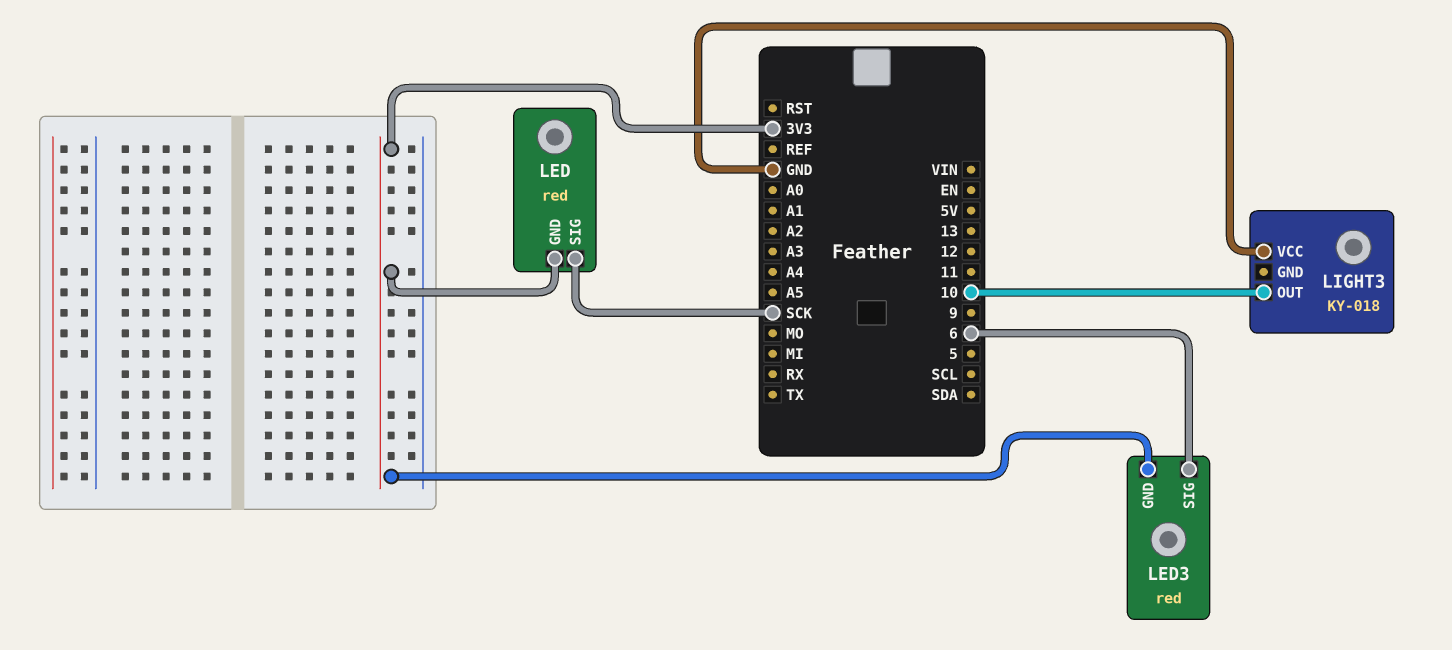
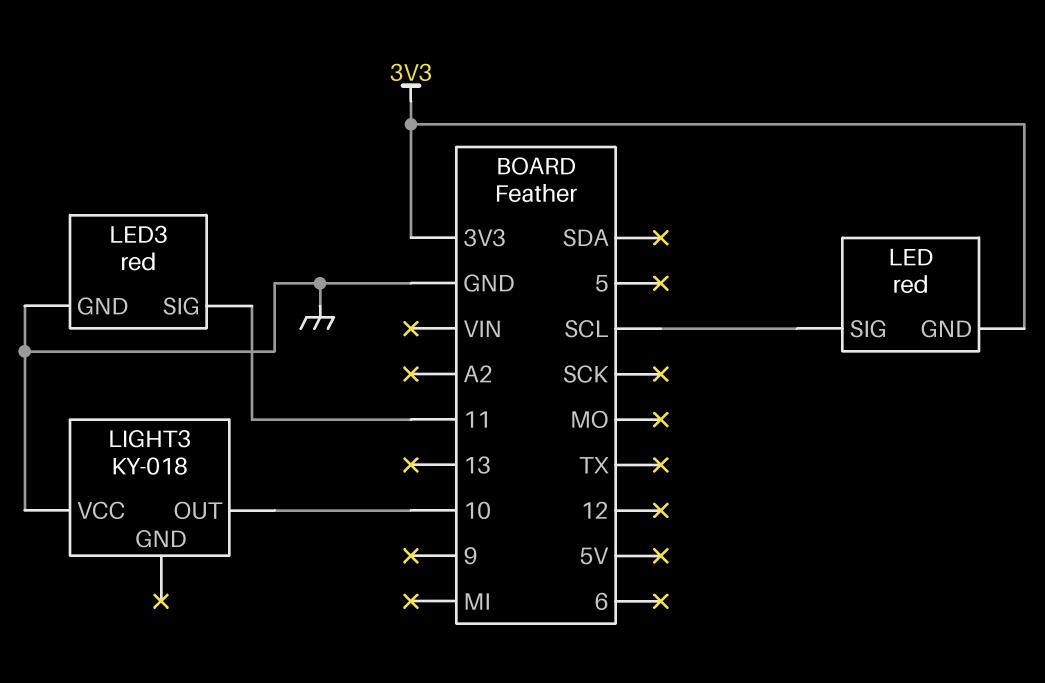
LED pin SIG: SCK -> SCL
LED3 pin GND: 3V3 -> GND
LED3 pin SIG: 6 -> 11

